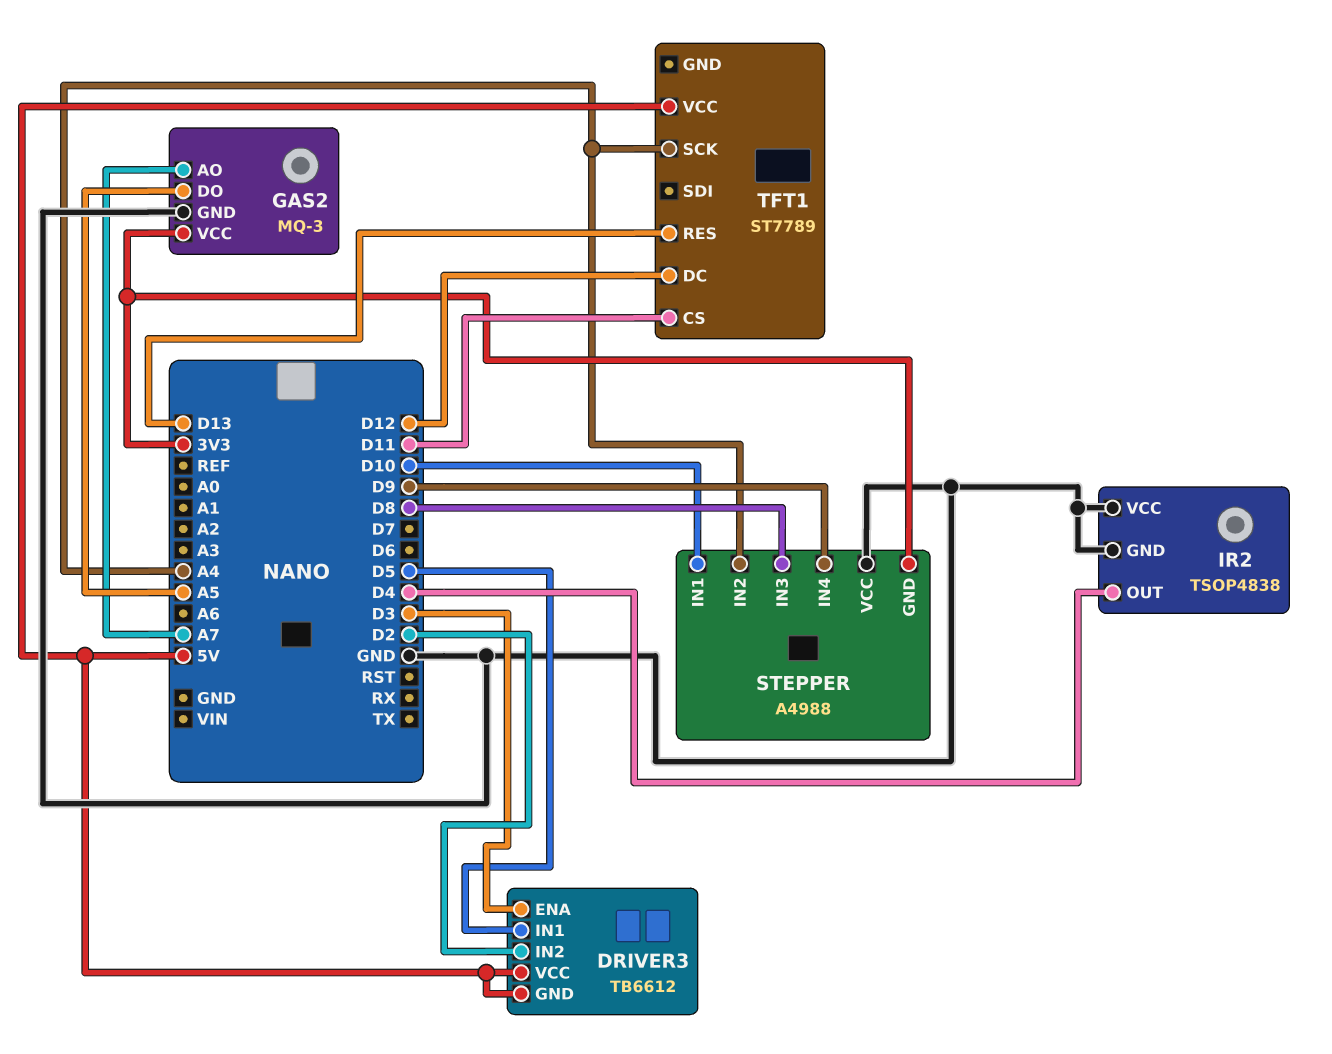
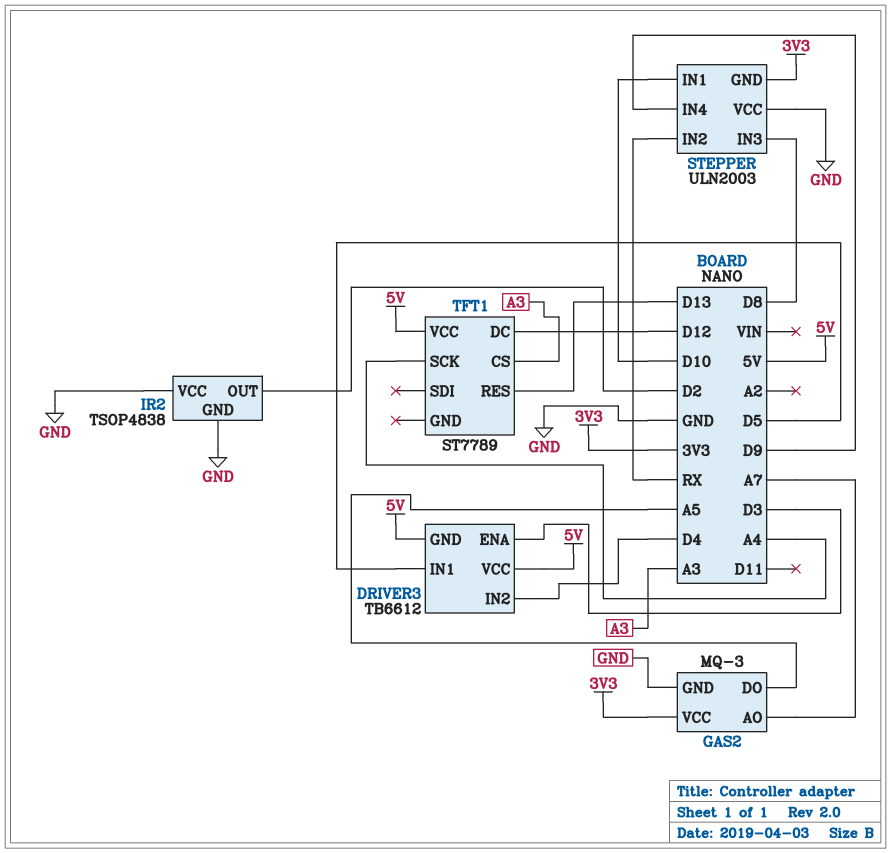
DRIVER3 pin IN2: D2 -> D4
IR2 pin OUT: D4 -> D2
STEPPER: A4988 -> ULN2003
STEPPER pin IN2: A4 -> RX
TFT1 pin CS: D11 -> A3

